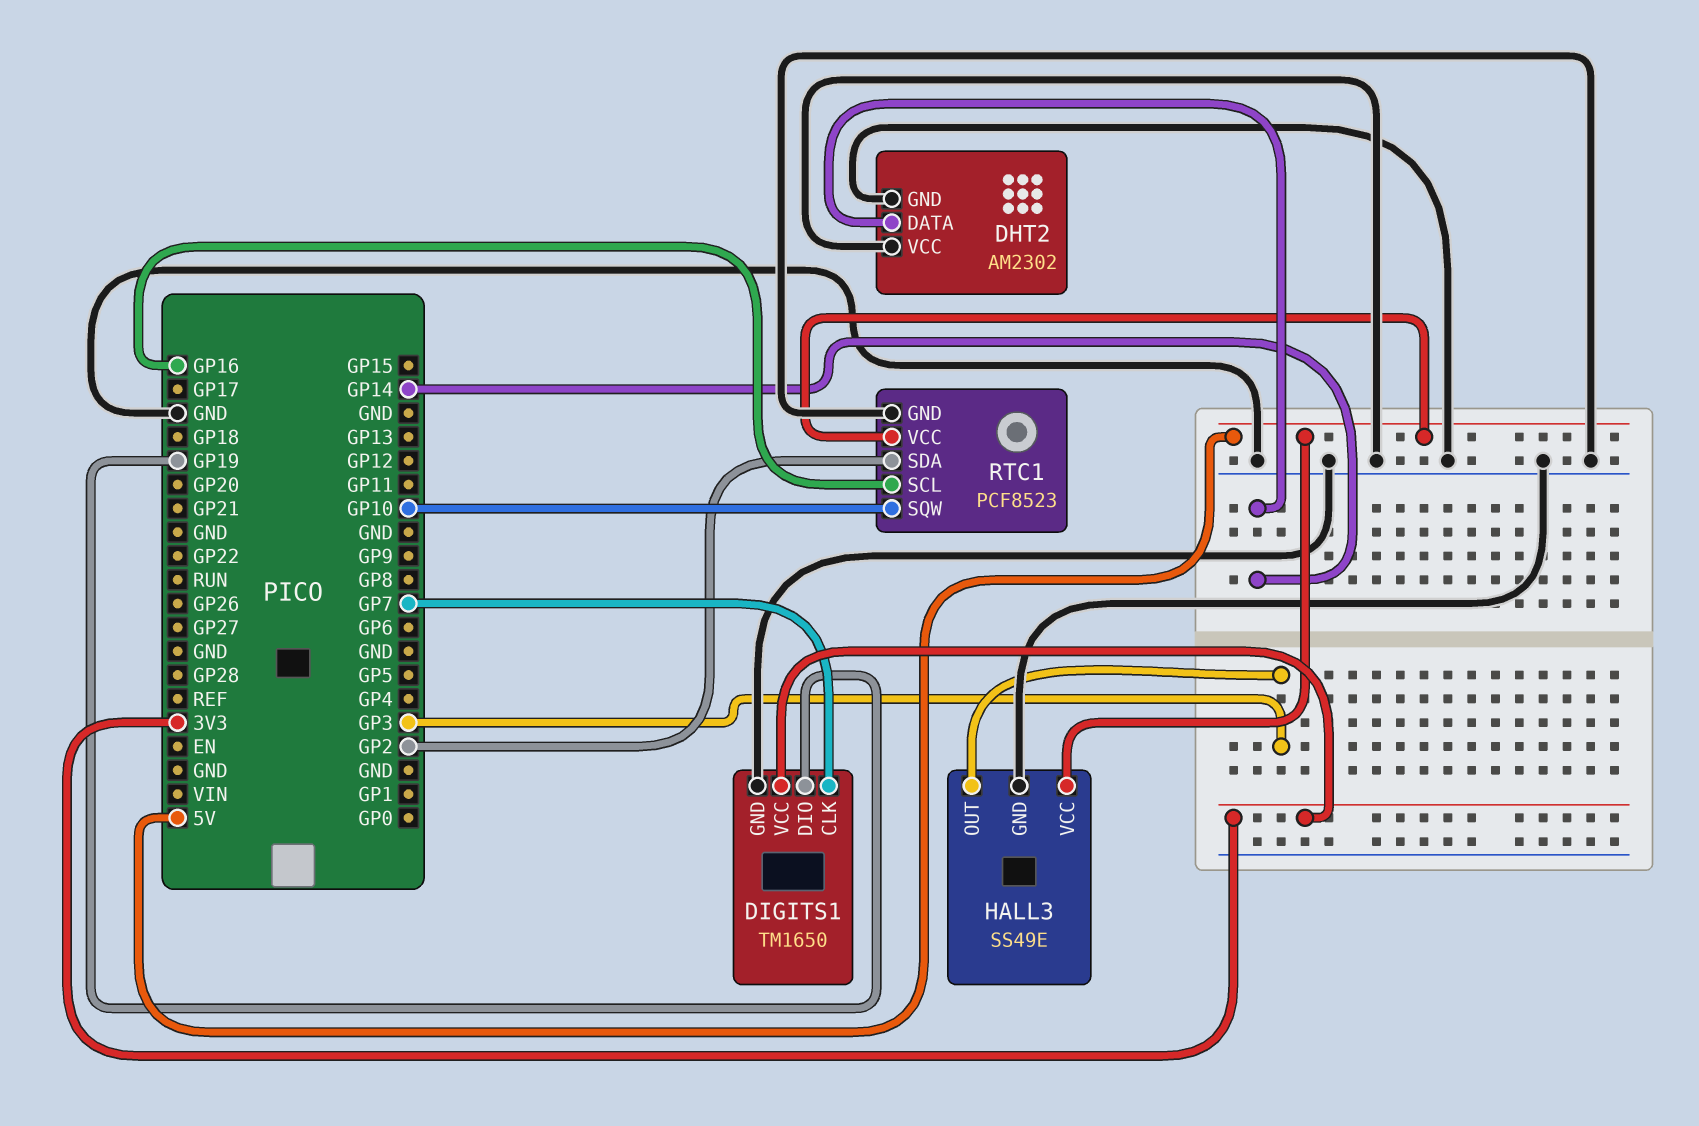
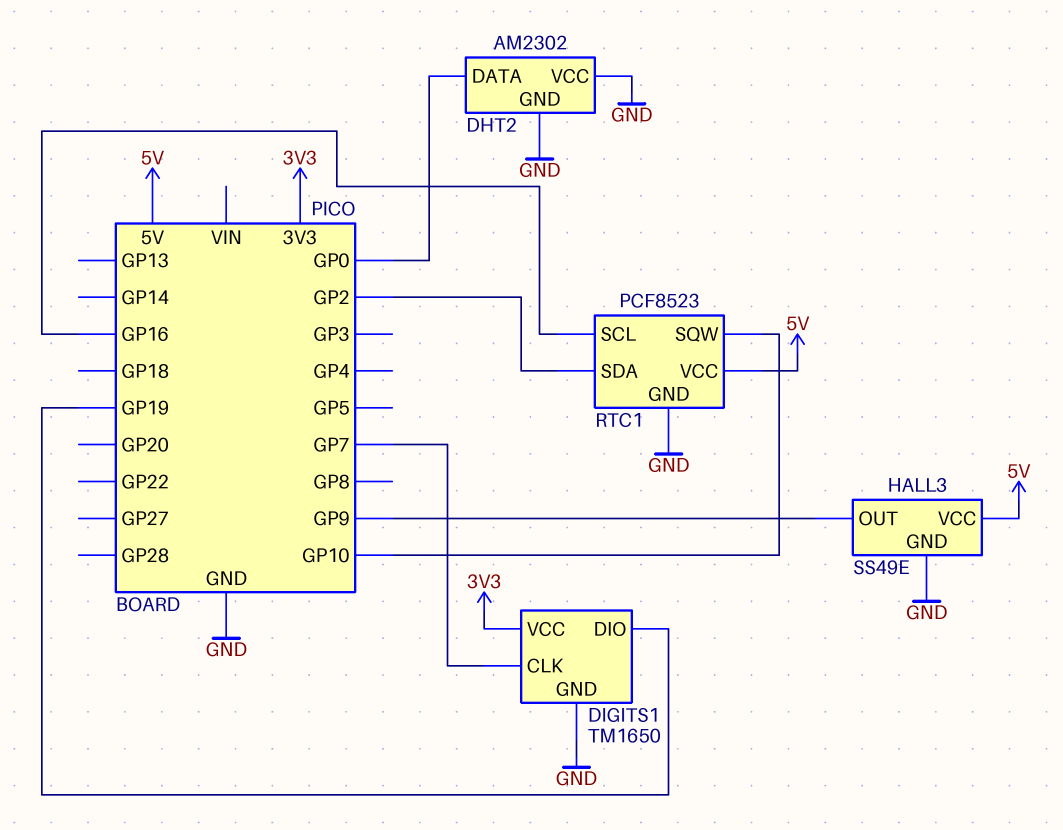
DHT2 pin DATA: GP14 -> GP0
HALL3 pin OUT: GP3 -> GP9

